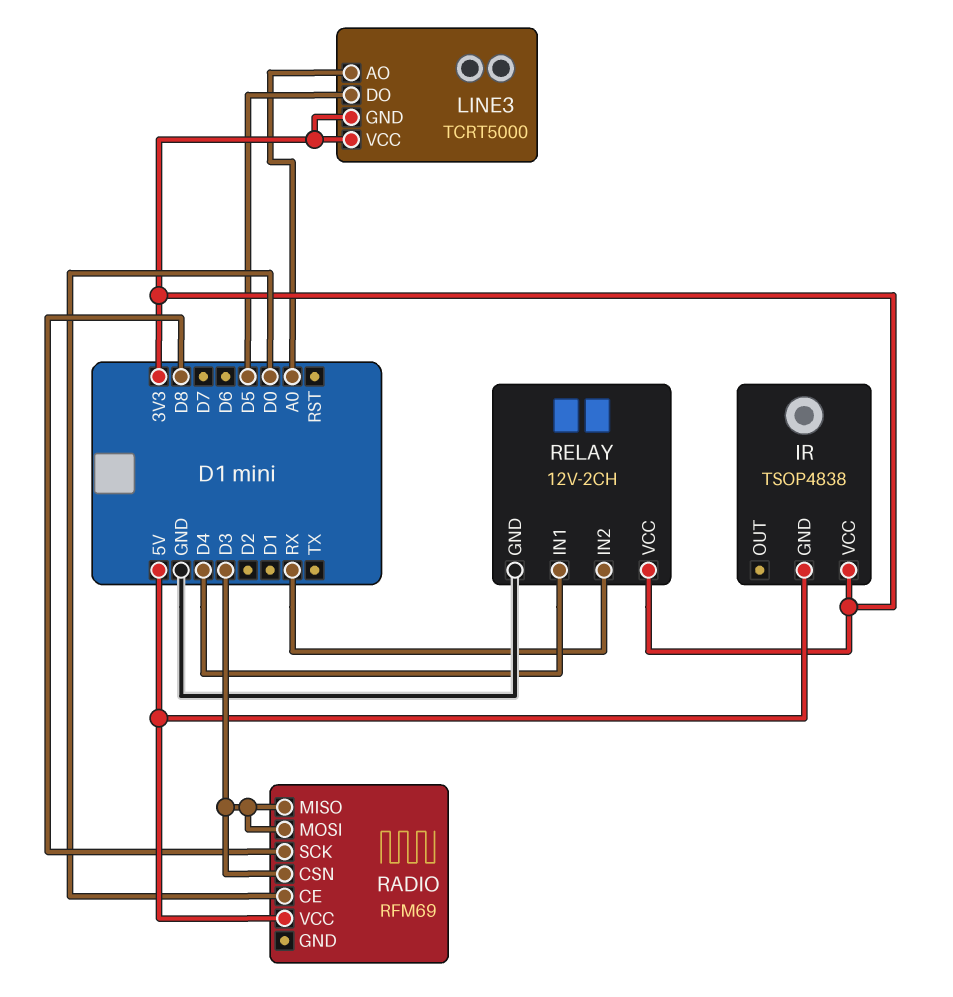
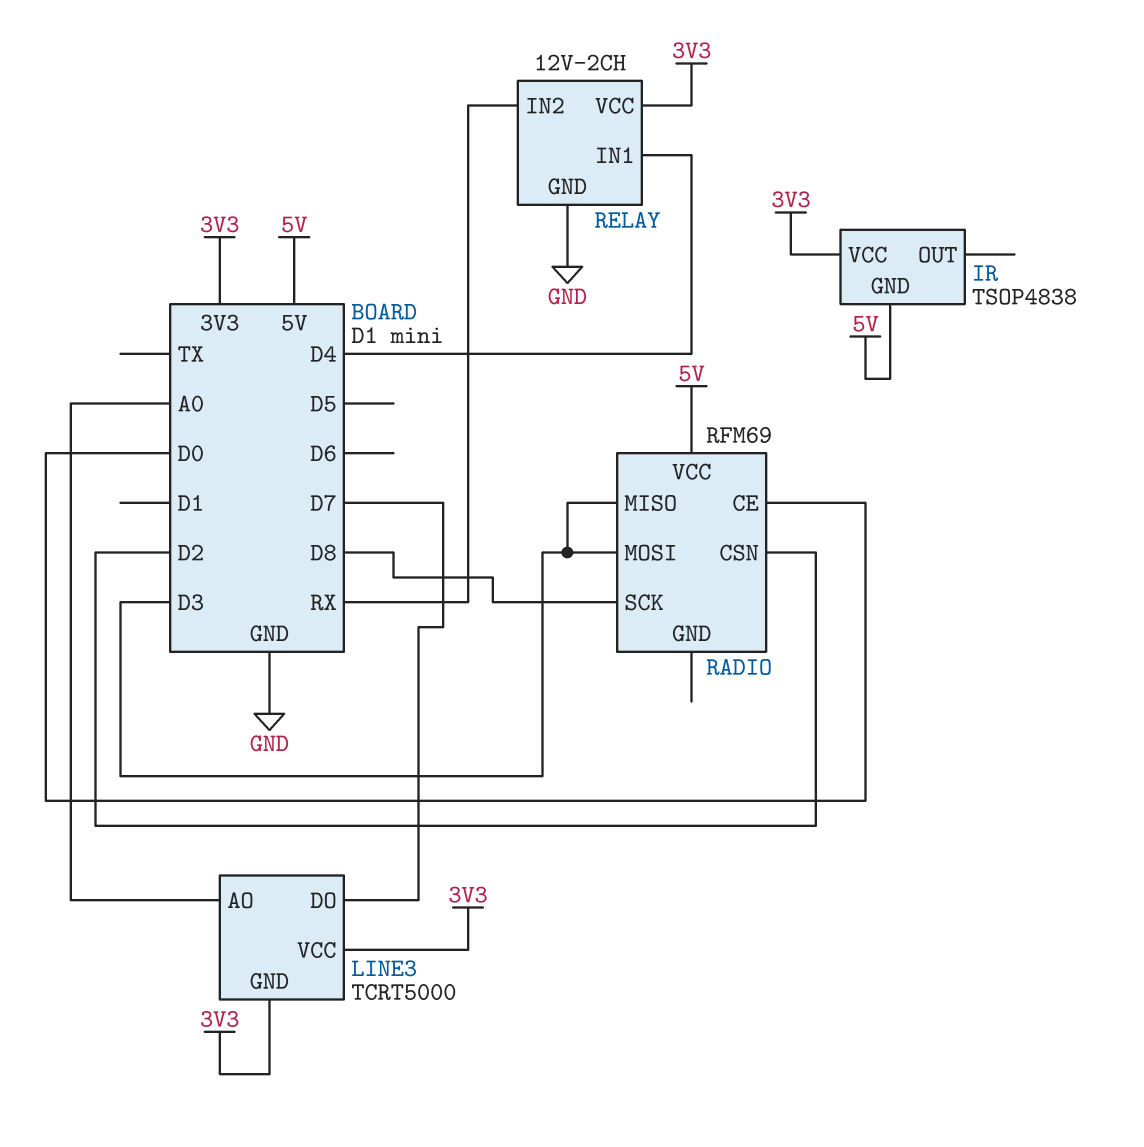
LINE3 pin DO: D5 -> D7
RADIO pin CSN: D3 -> D2

